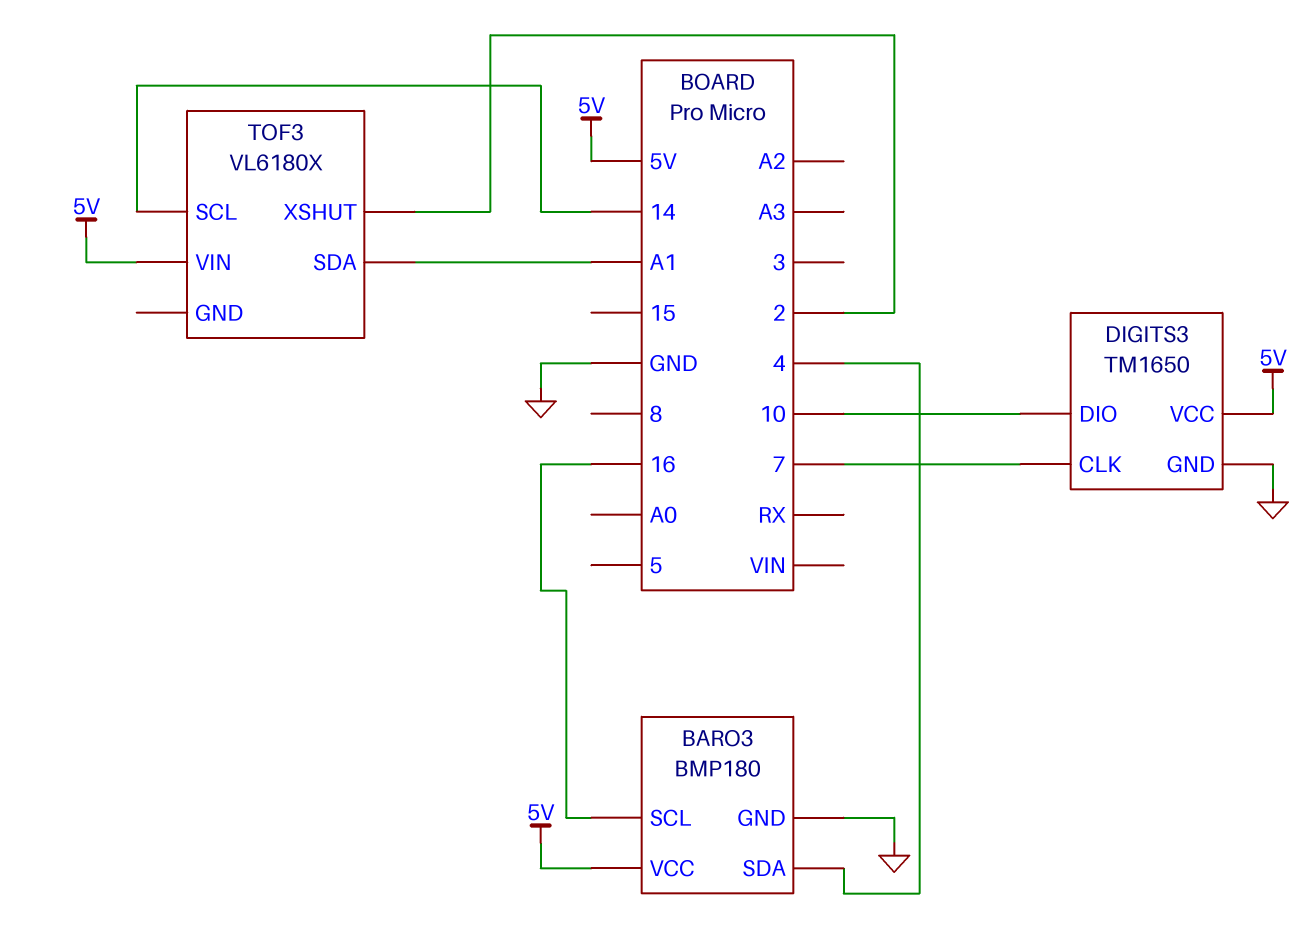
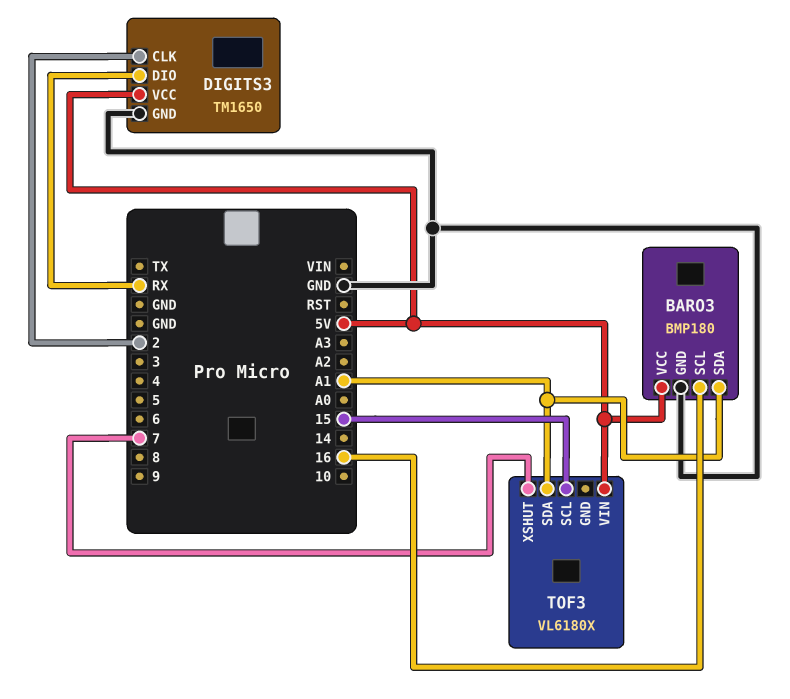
BARO3 pin SDA: 4 -> A1
DIGITS3 pin CLK: 7 -> 2
DIGITS3 pin DIO: 10 -> RX
TOF3 pin SCL: 14 -> 15
TOF3 pin XSHUT: 2 -> 7

